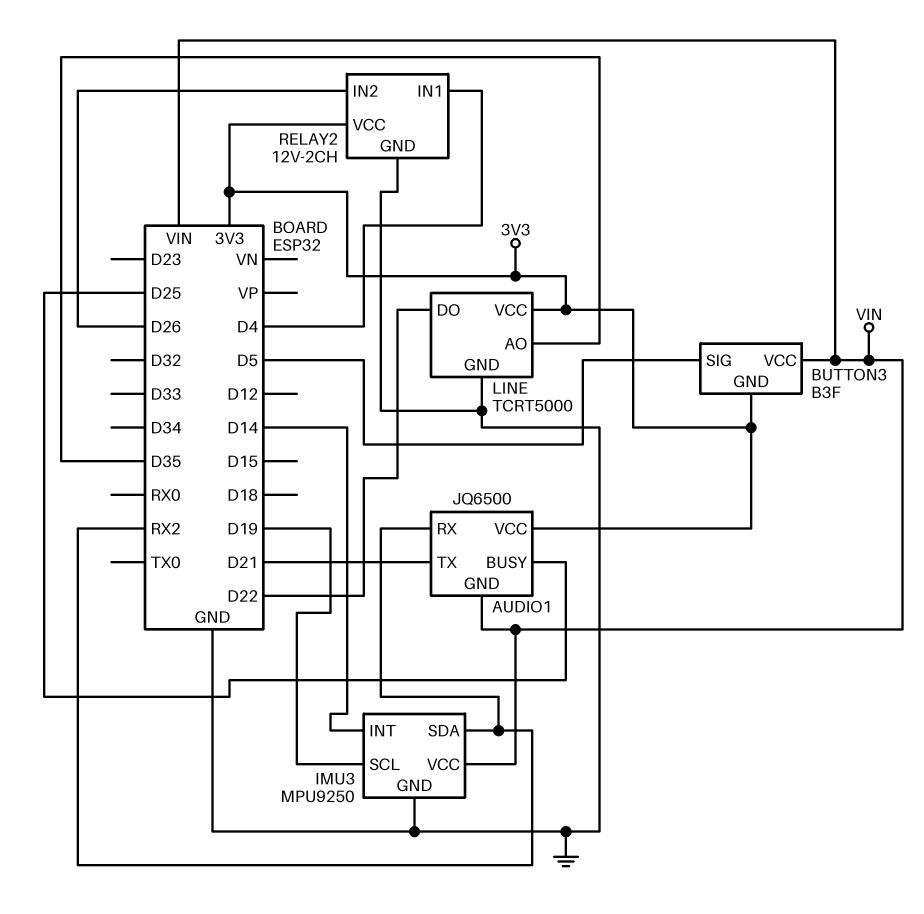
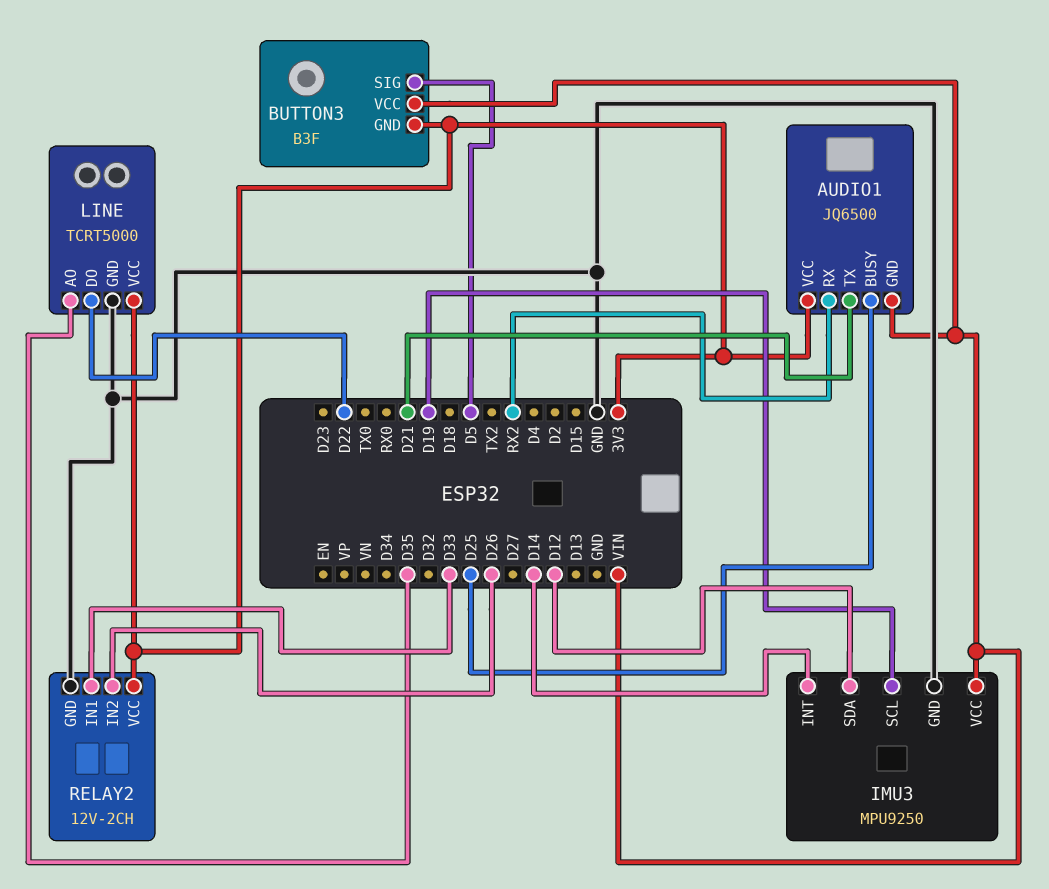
IMU3 pin SDA: RX2 -> D12
RELAY2 pin IN1: D4 -> D33

